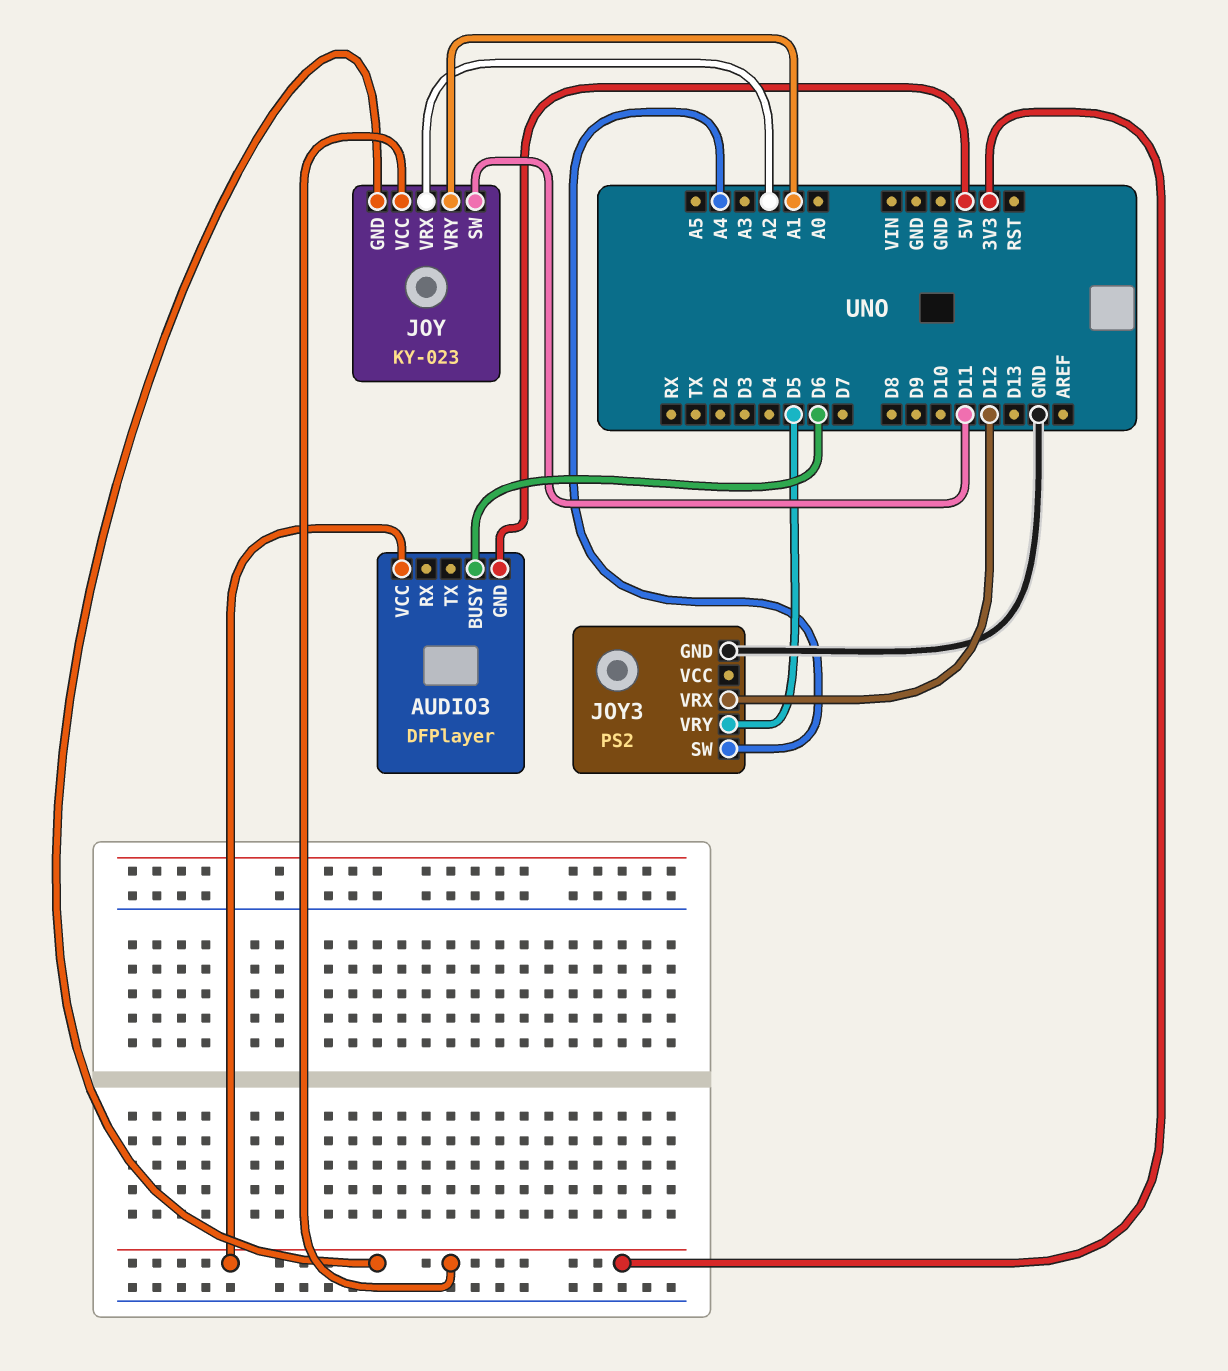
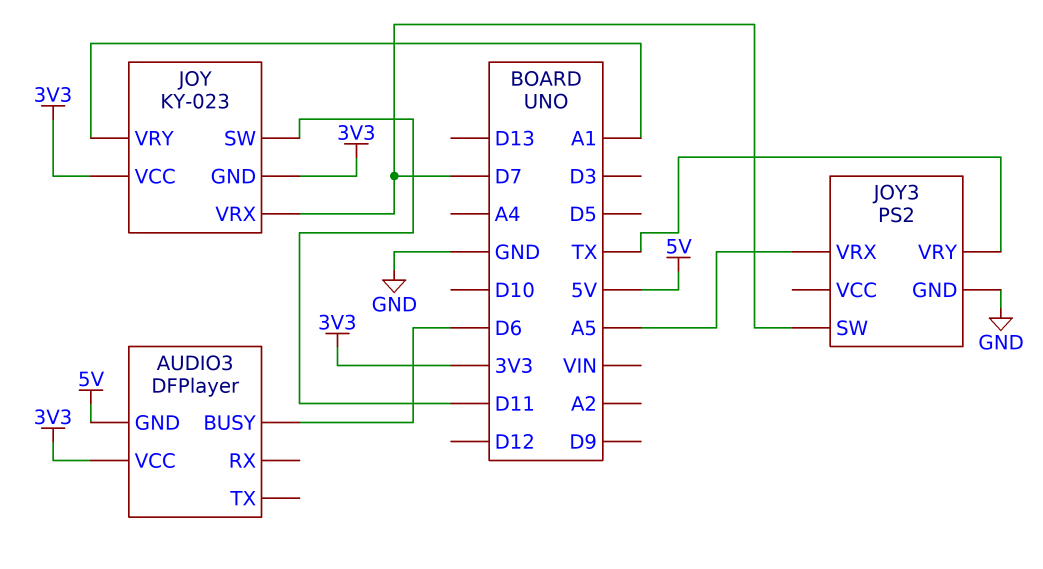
JOY pin VRX: A2 -> D7
JOY3 pin SW: A4 -> D7
JOY3 pin VRX: D12 -> A5
JOY3 pin VRY: D5 -> TX

